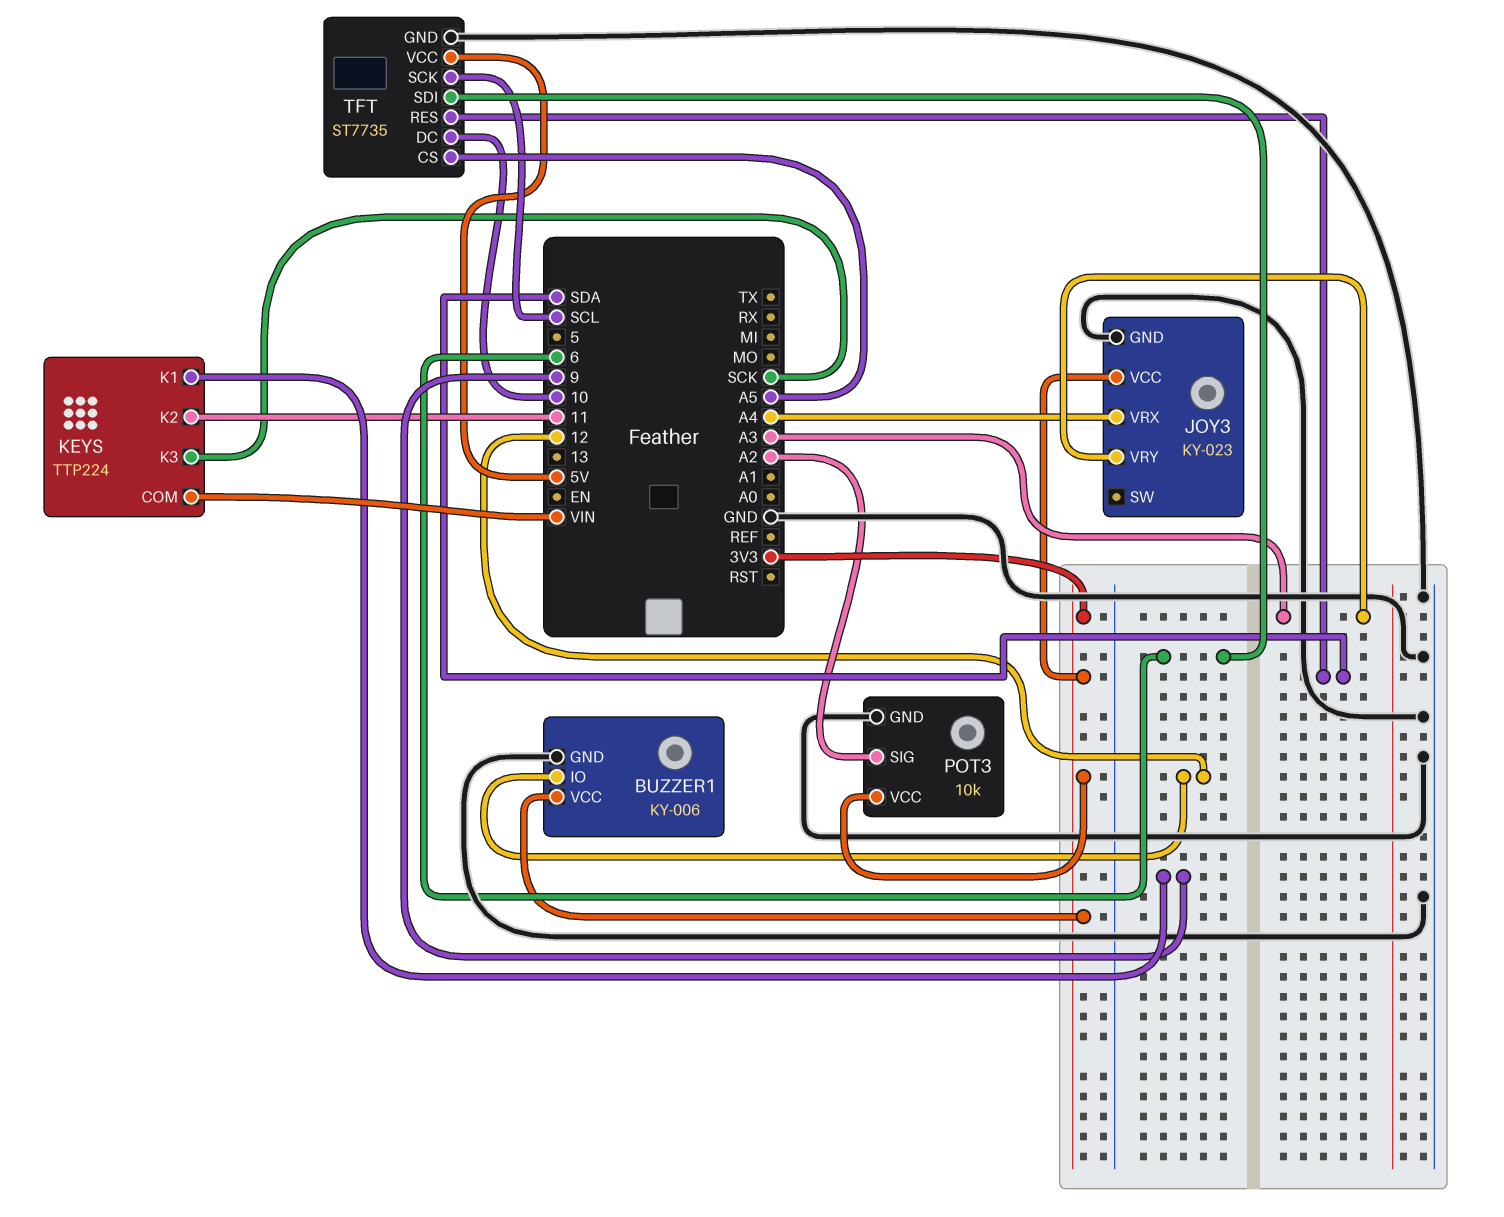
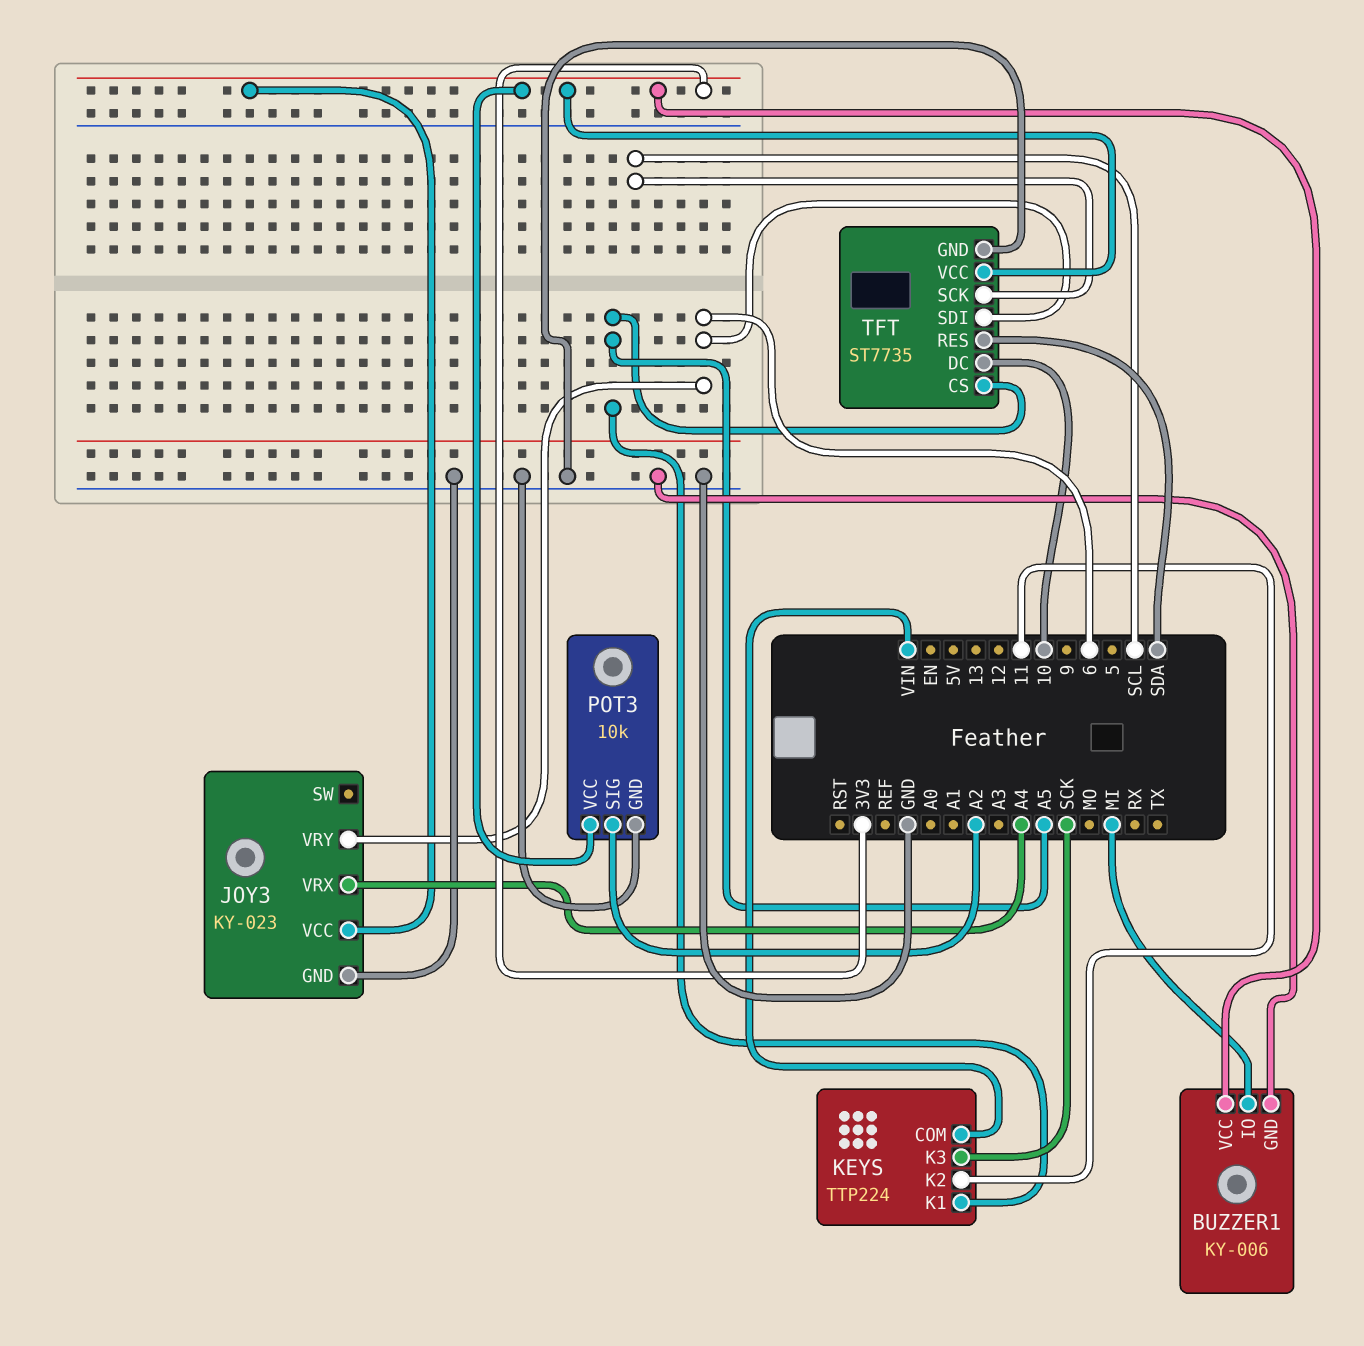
BUZZER1 pin IO: 12 -> MI
JOY3 pin VRY: A3 -> 6
KEYS pin K1: 9 -> A5
TFT pin VCC: 5V -> 3V3

